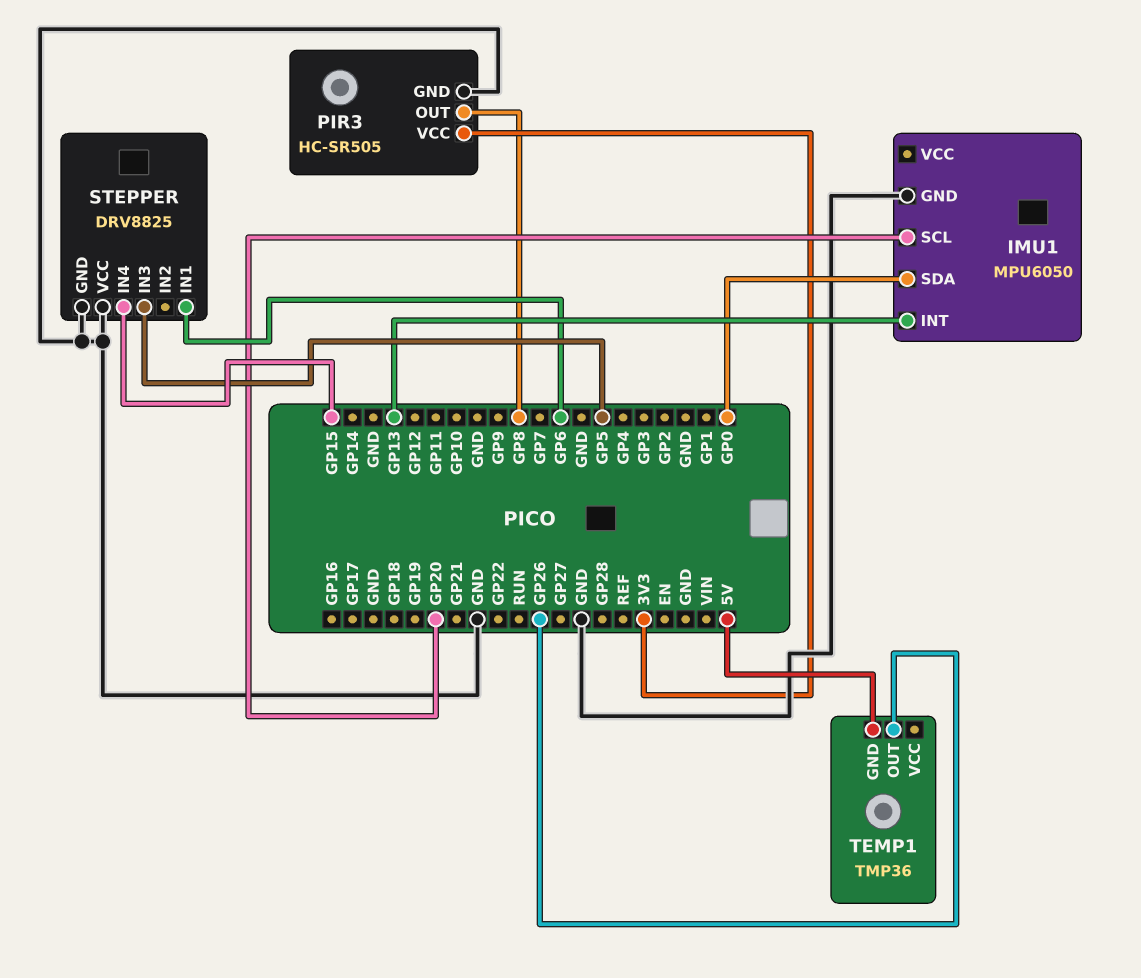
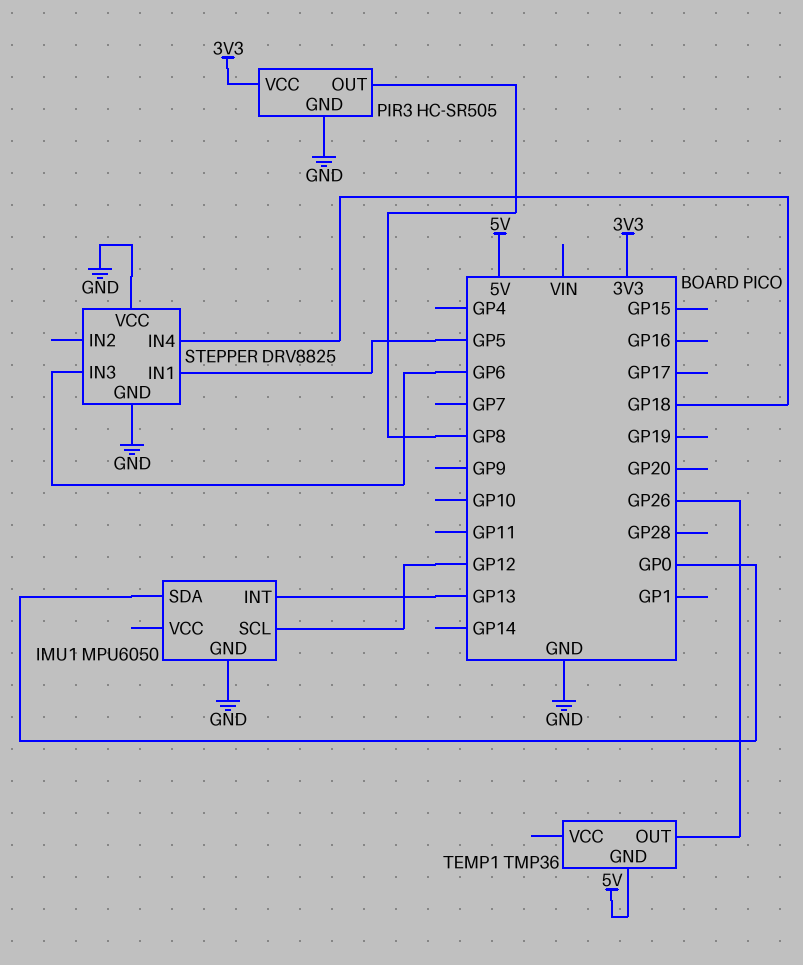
IMU1 pin SCL: GP20 -> GP12
STEPPER pin IN1: GP6 -> GP5
STEPPER pin IN3: GP5 -> GP6
STEPPER pin IN4: GP15 -> GP18

